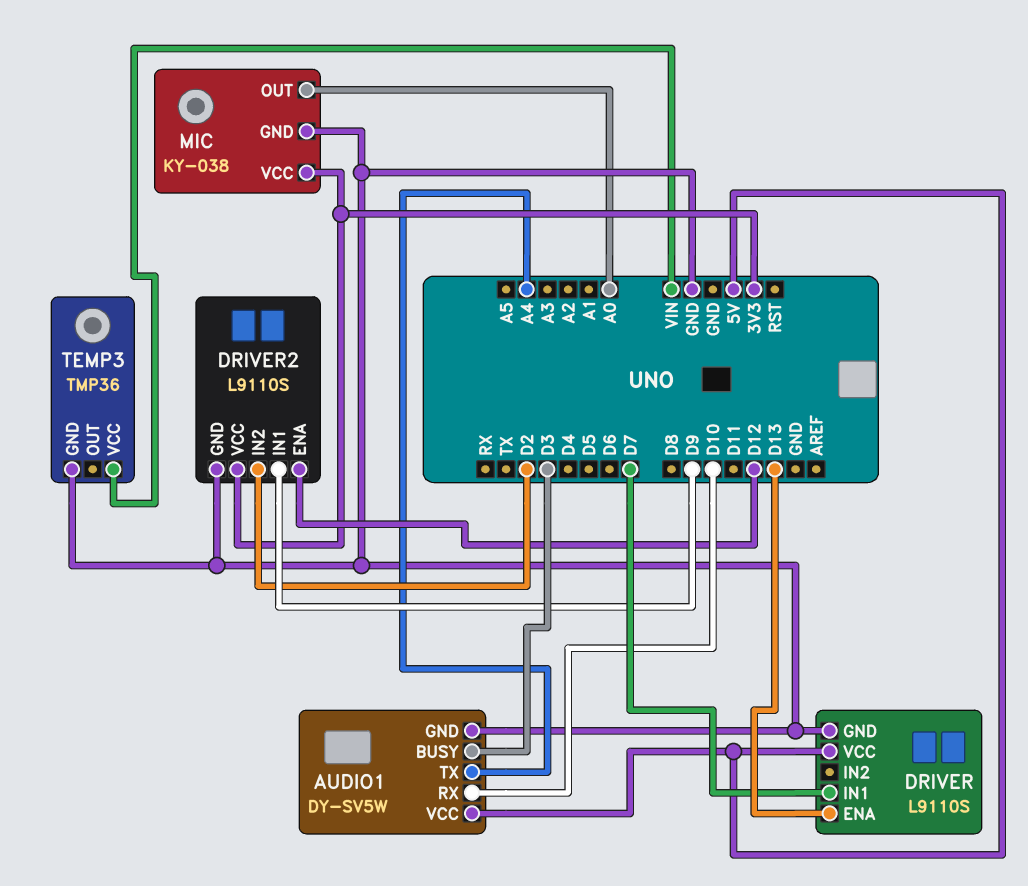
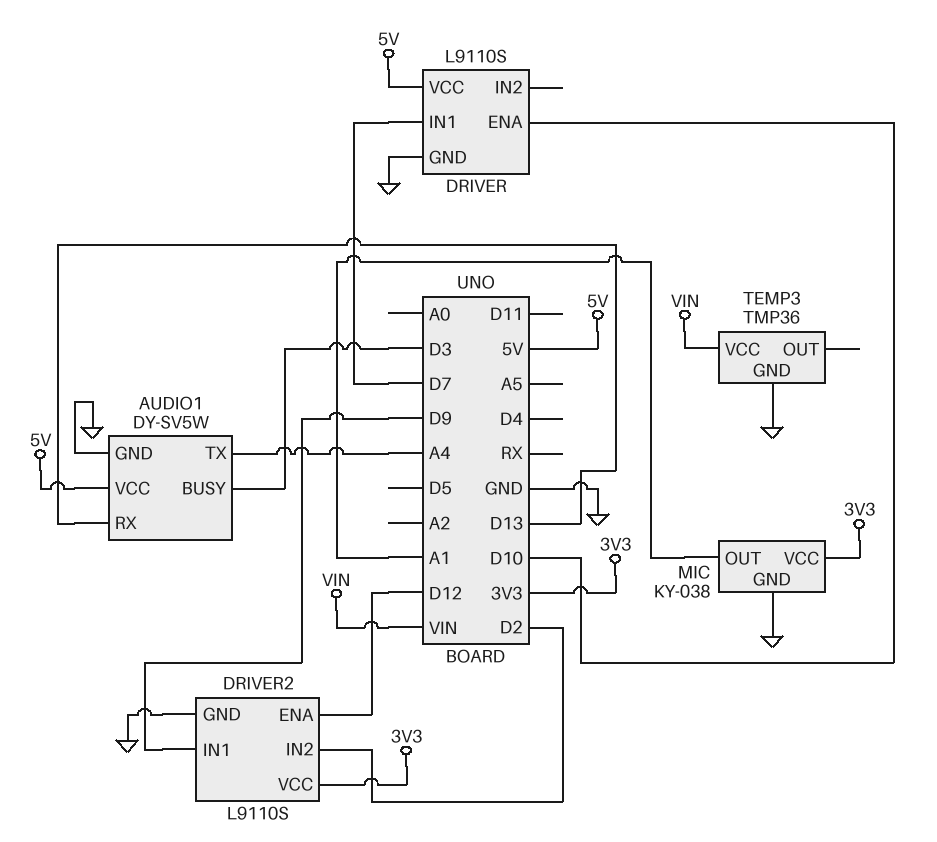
AUDIO1 pin RX: D10 -> D13
DRIVER pin ENA: D13 -> D10
MIC pin OUT: A0 -> A1

